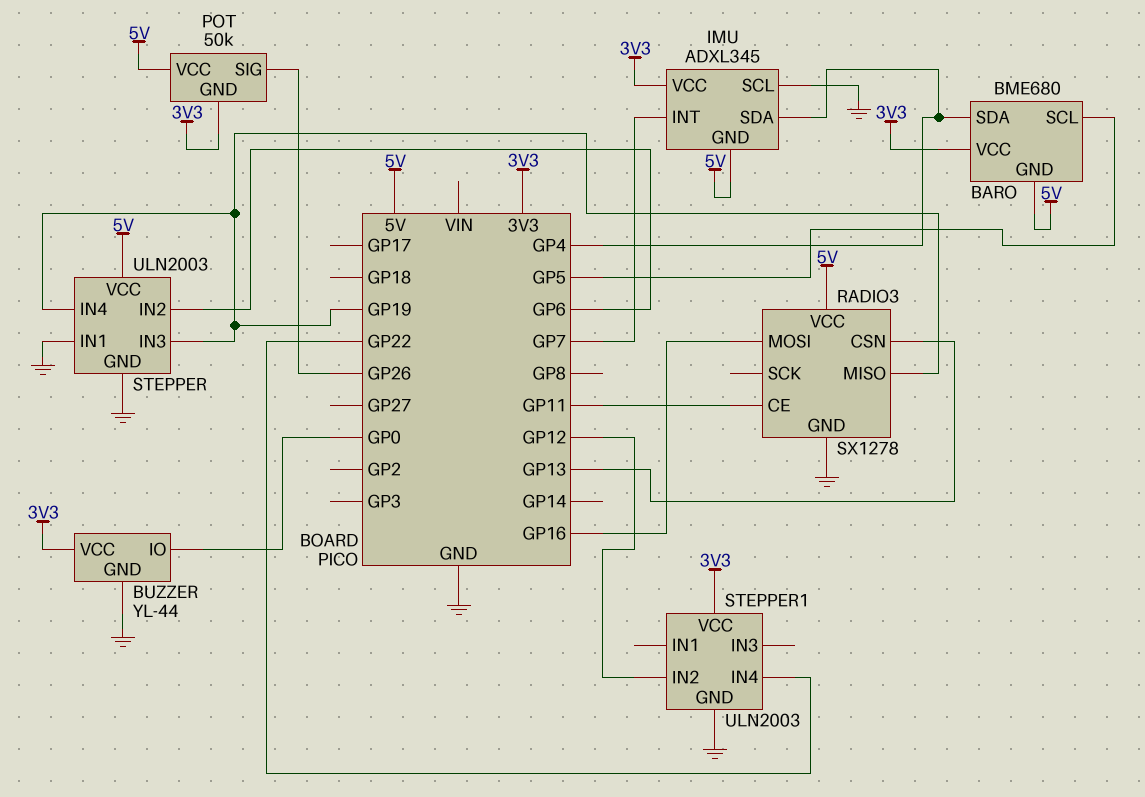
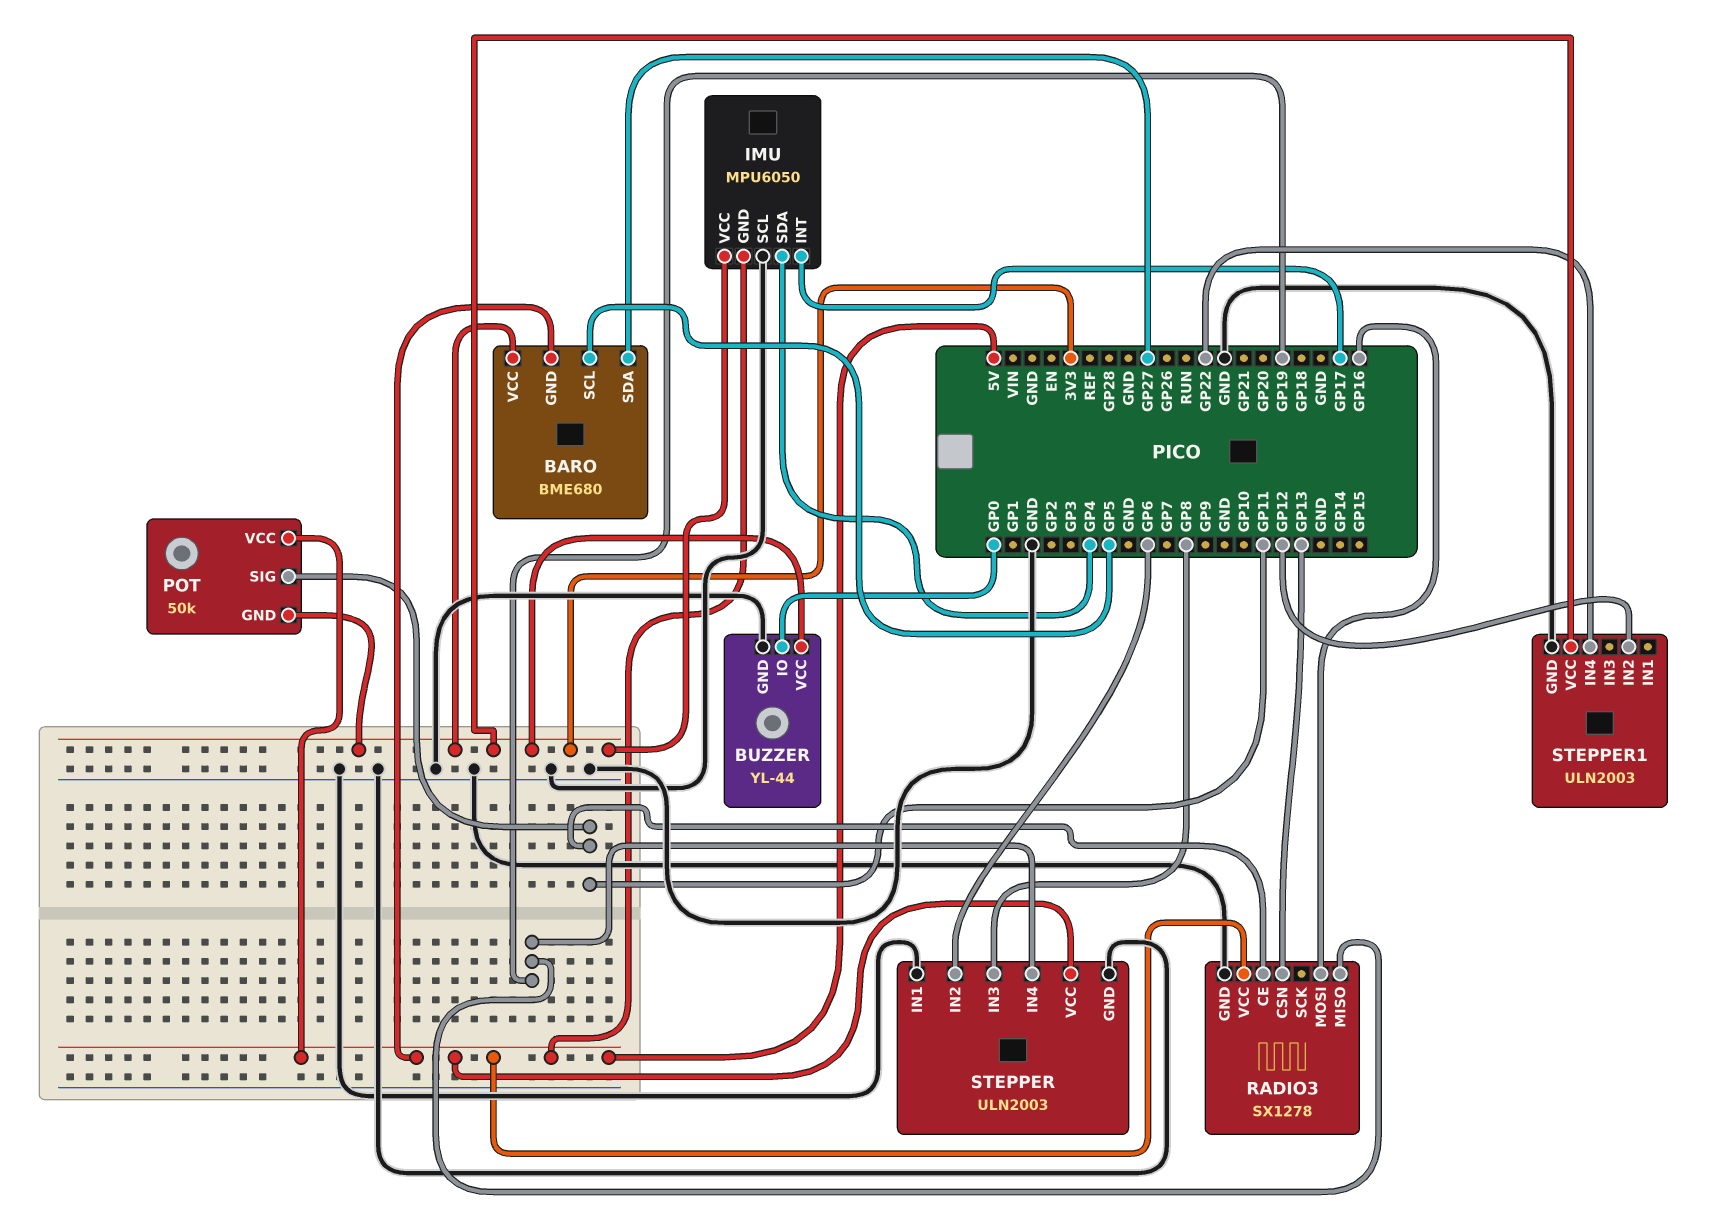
BARO pin SDA: GP4 -> GP27
IMU: ADXL345 -> MPU6050
IMU pin INT: GP7 -> GP17
POT pin SIG: GP26 -> GP11
STEPPER pin IN3: GP19 -> GP8

